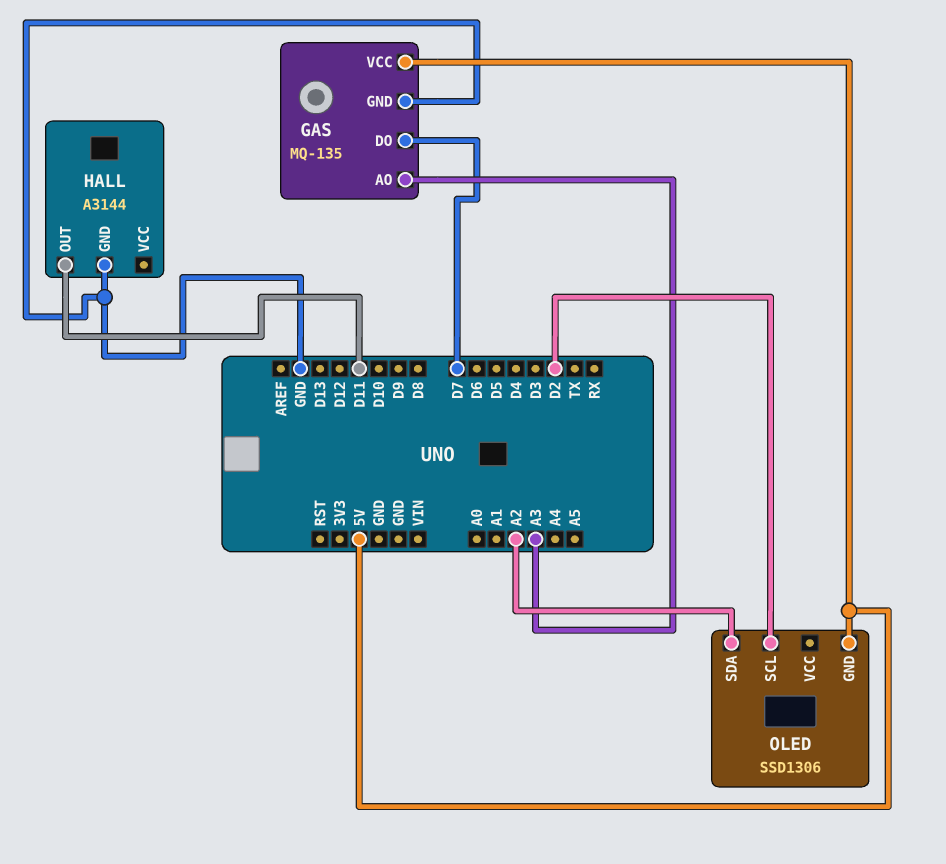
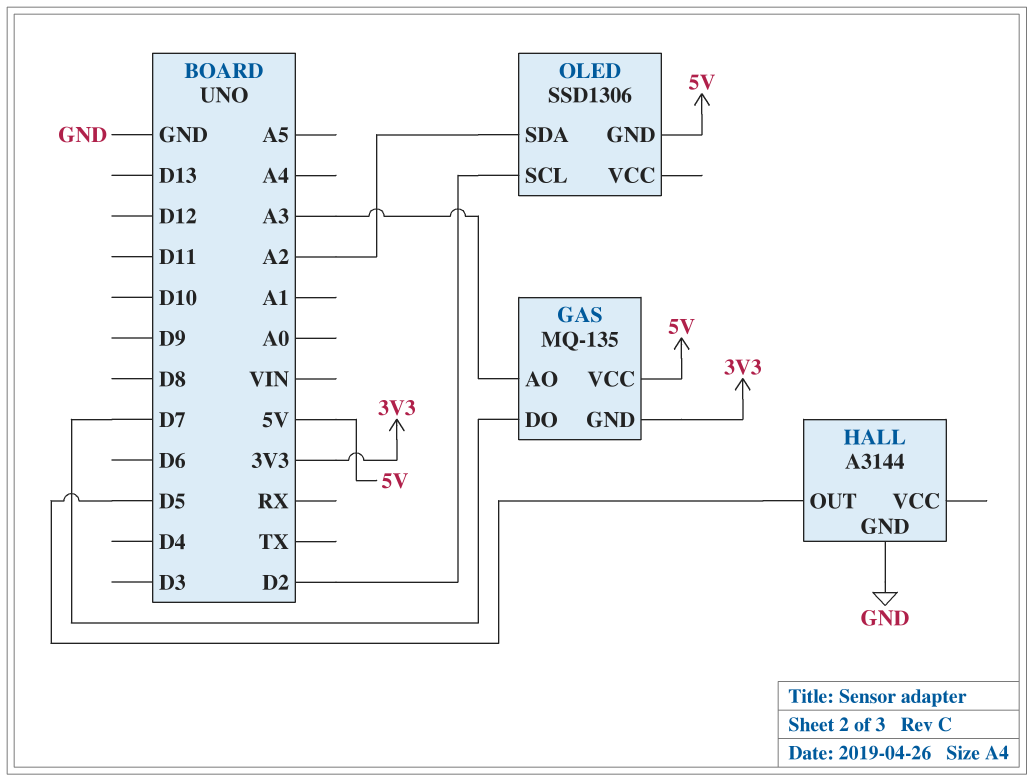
GAS pin GND: GND -> 3V3
HALL pin OUT: D11 -> D5

